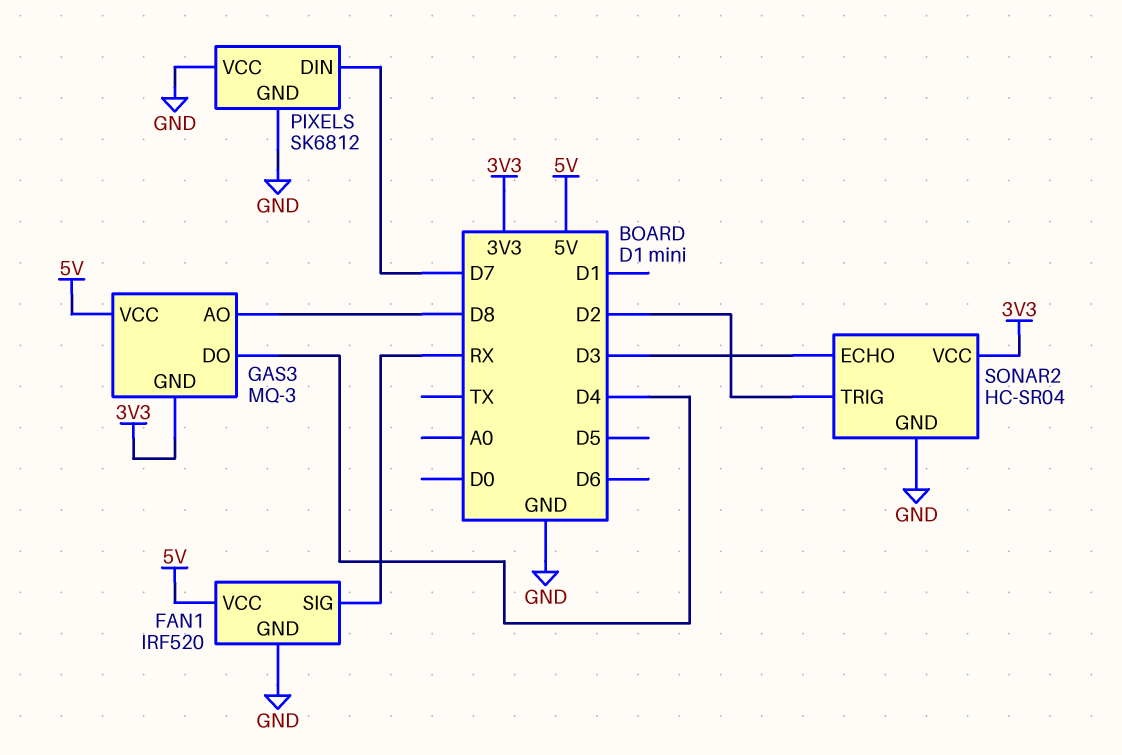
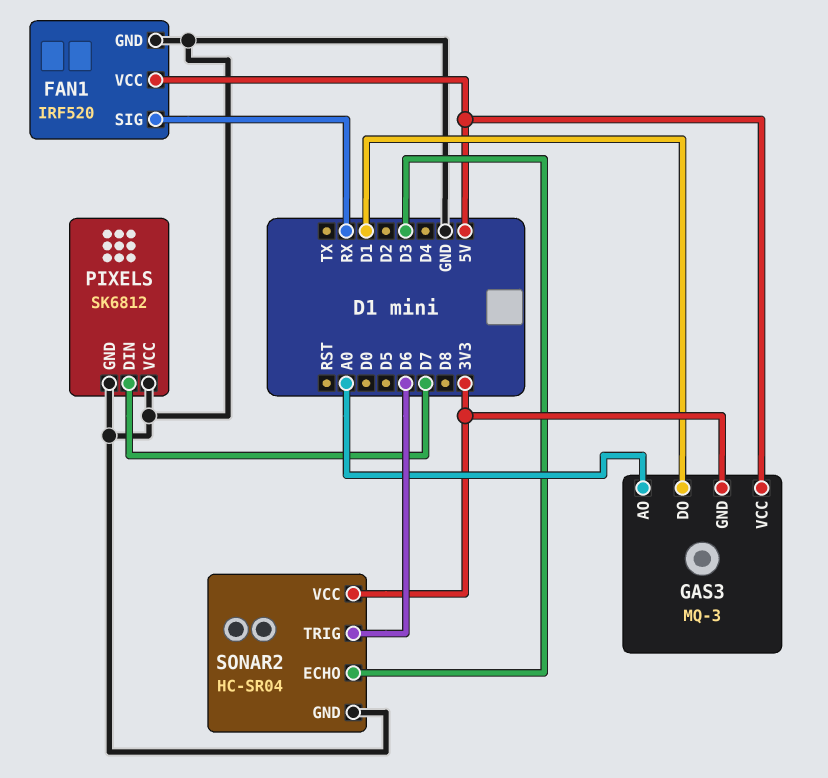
GAS3 pin AO: D8 -> A0
GAS3 pin DO: D4 -> D1
SONAR2 pin TRIG: D2 -> D6

